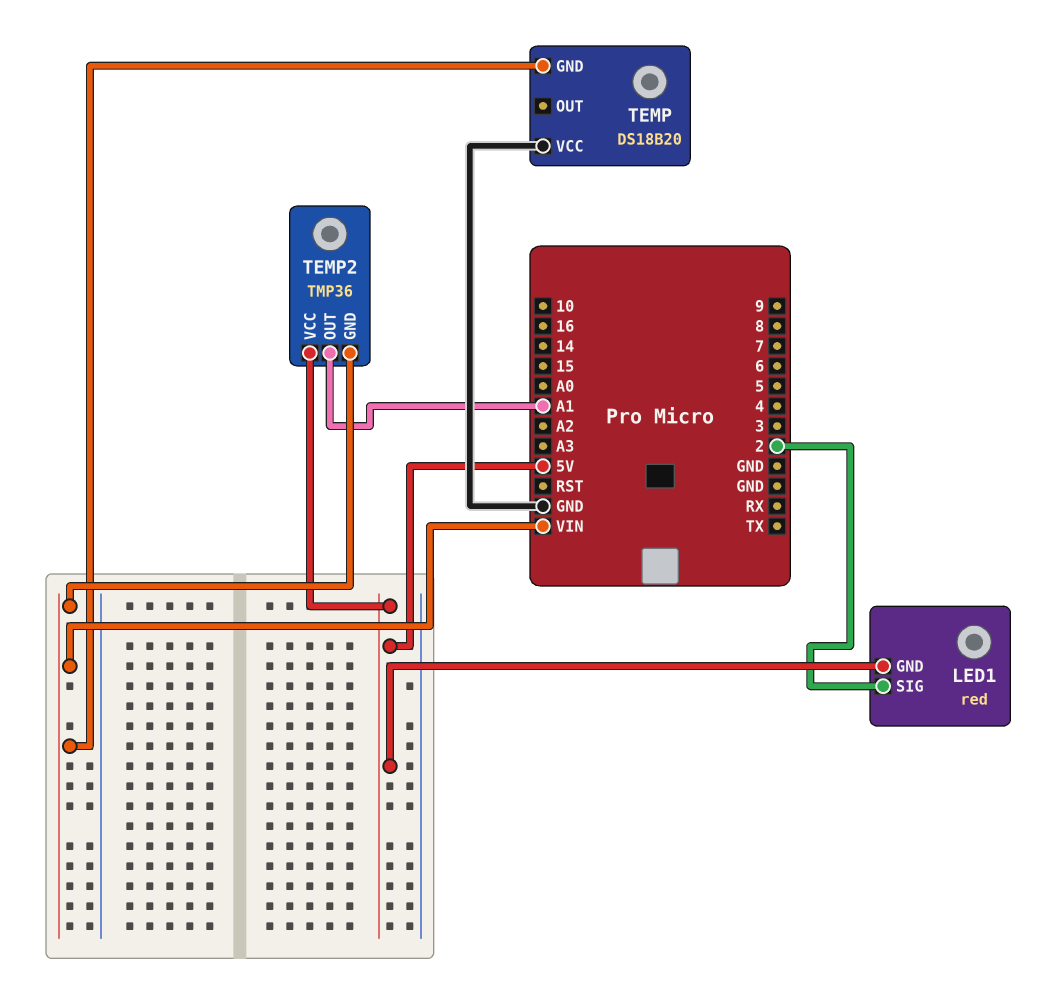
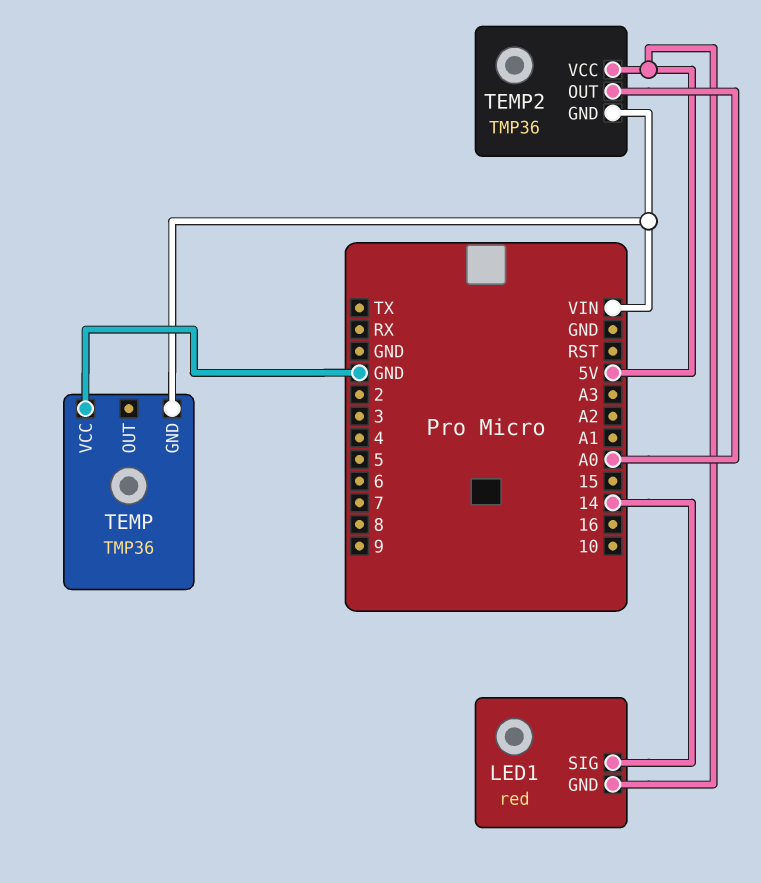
LED1 pin SIG: 2 -> 14
TEMP: DS18B20 -> TMP36
TEMP2 pin OUT: A1 -> A0

